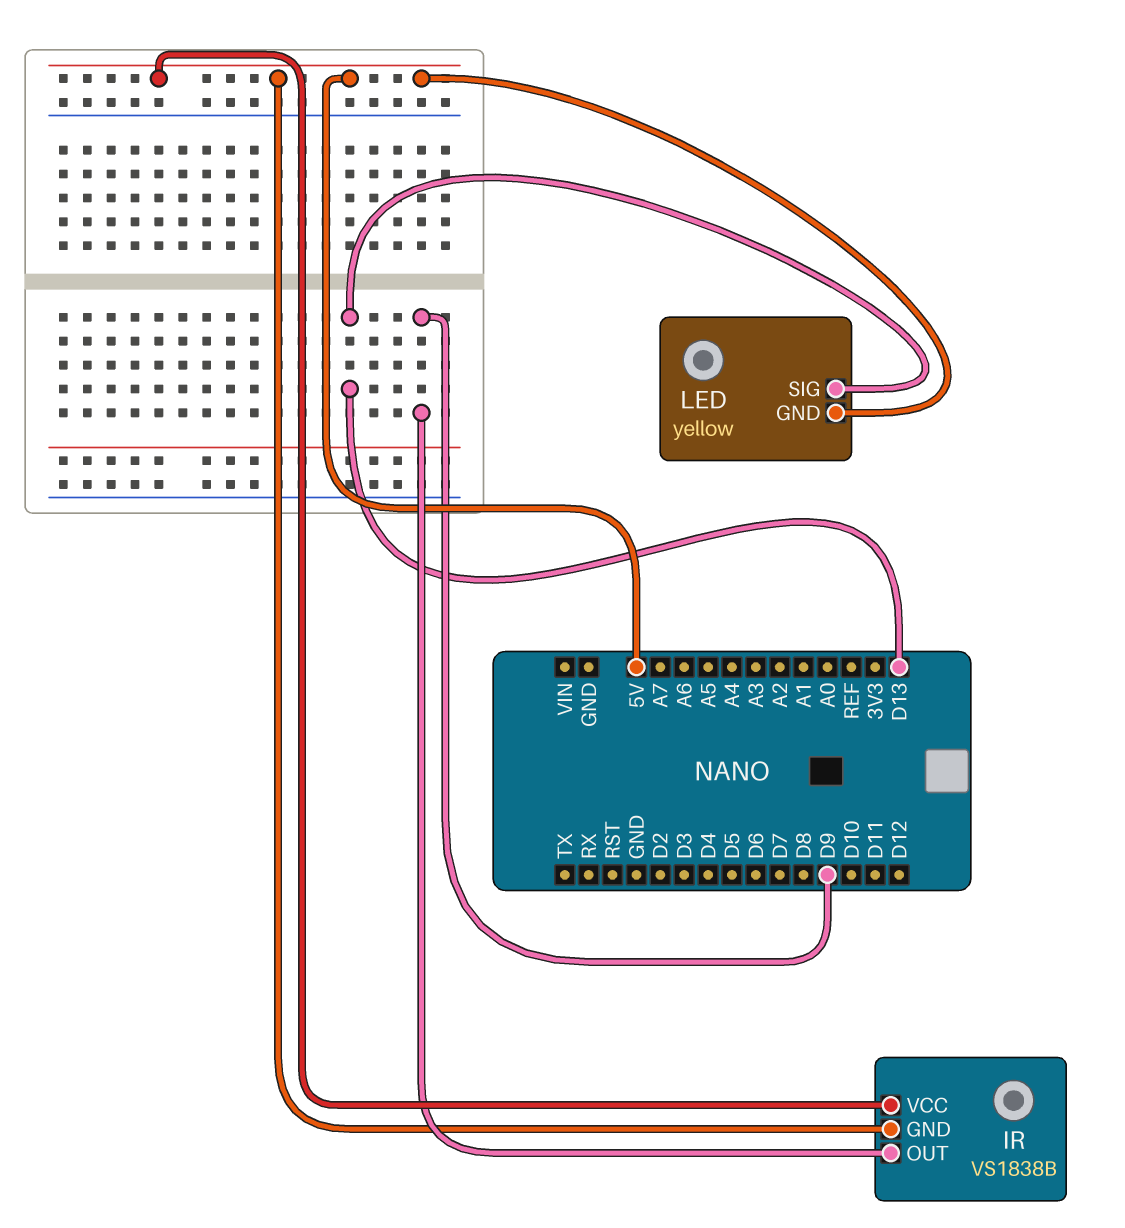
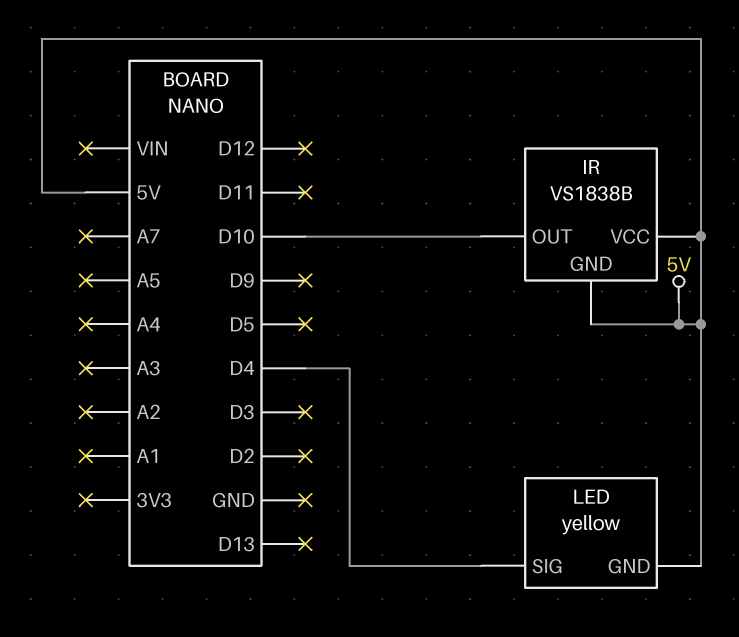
IR pin OUT: D9 -> D10
LED pin SIG: D13 -> D4

